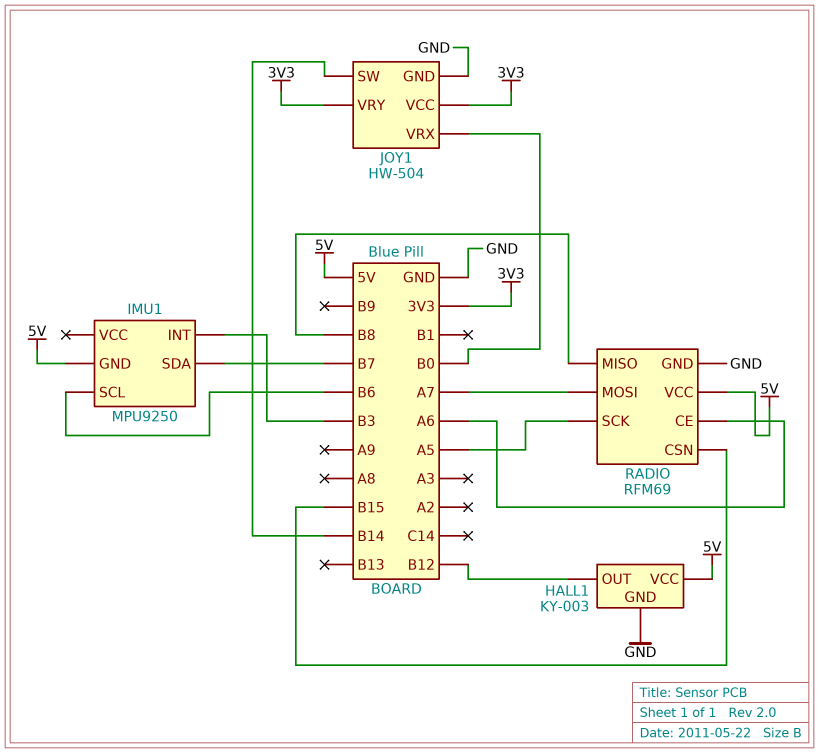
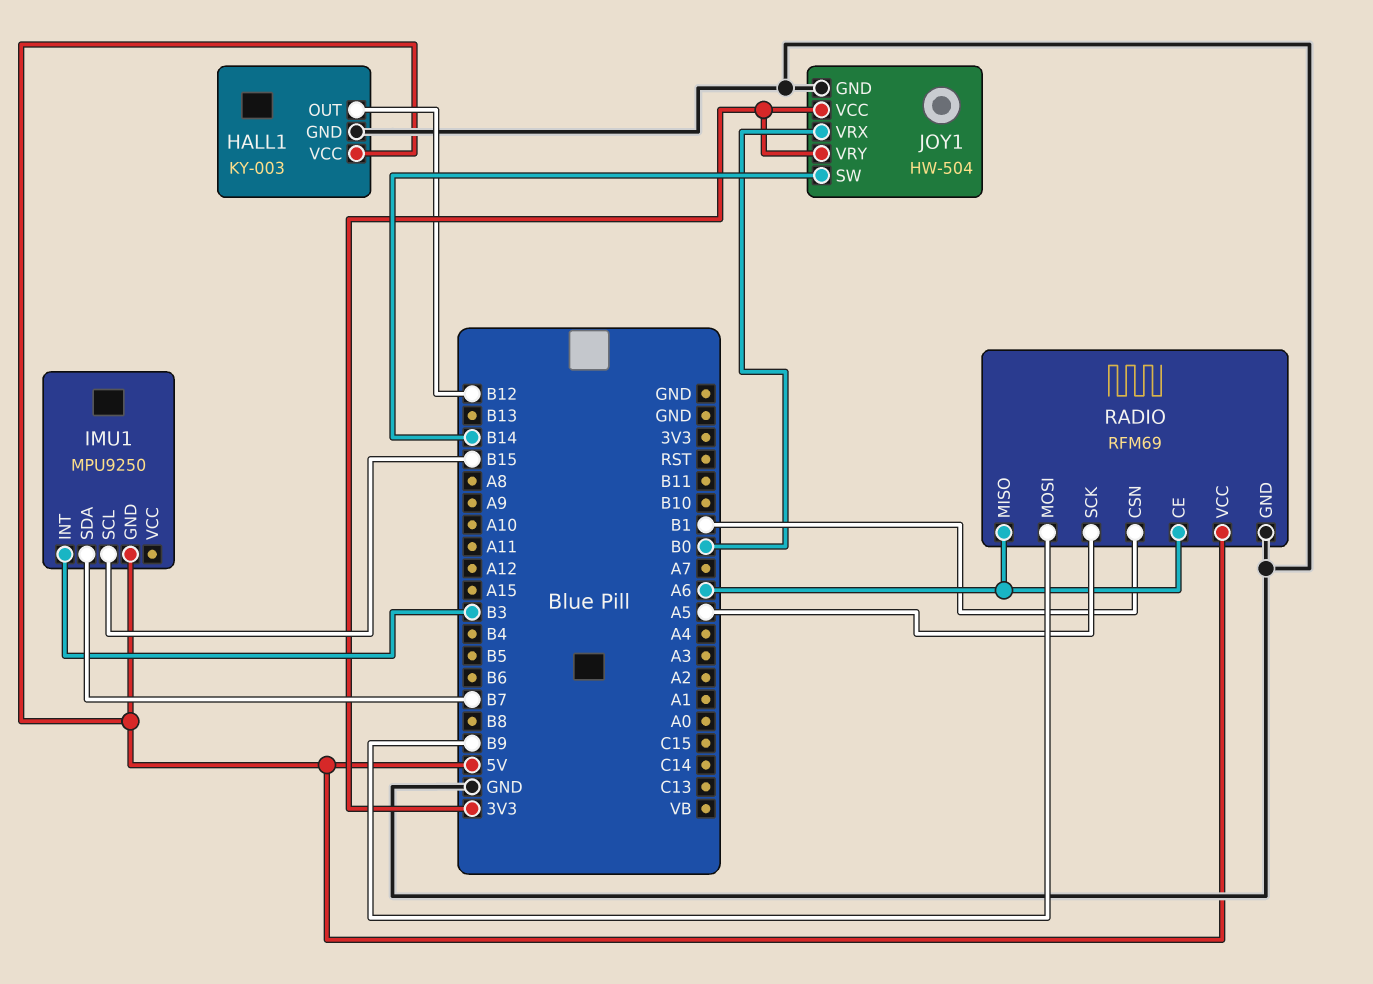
IMU1 pin SCL: B6 -> B15
RADIO pin CSN: B15 -> B1
RADIO pin MISO: B8 -> A6
RADIO pin MOSI: A7 -> B9

